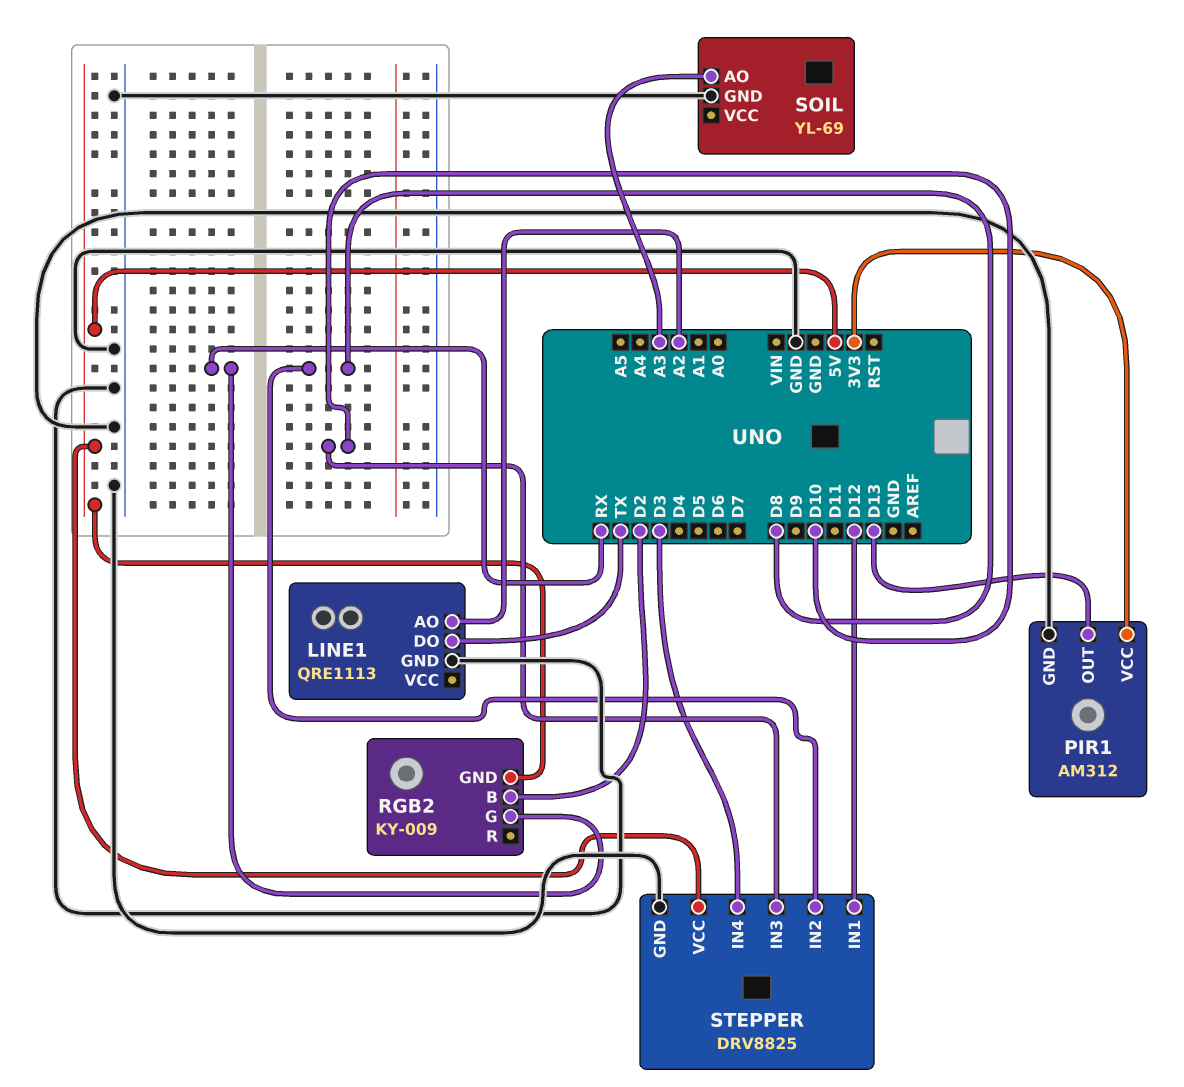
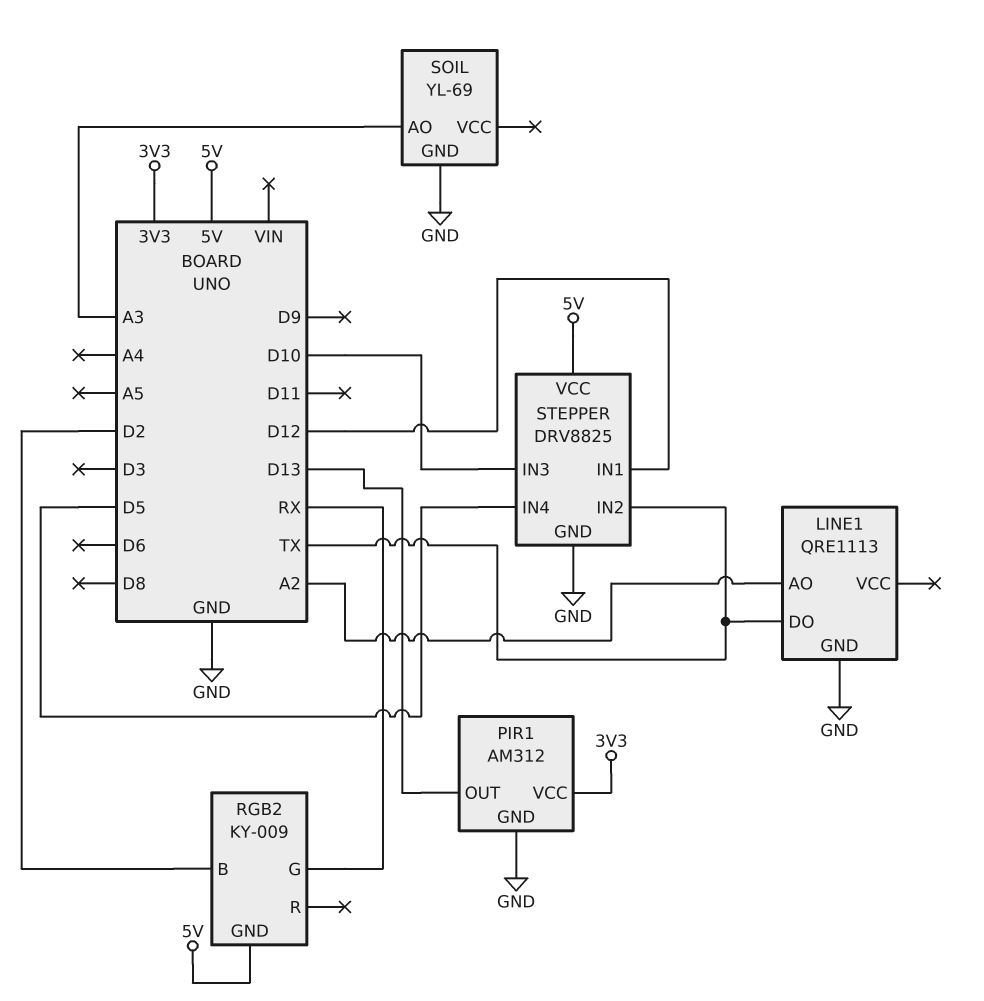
STEPPER pin IN2: D8 -> TX
STEPPER pin IN4: D3 -> D5

